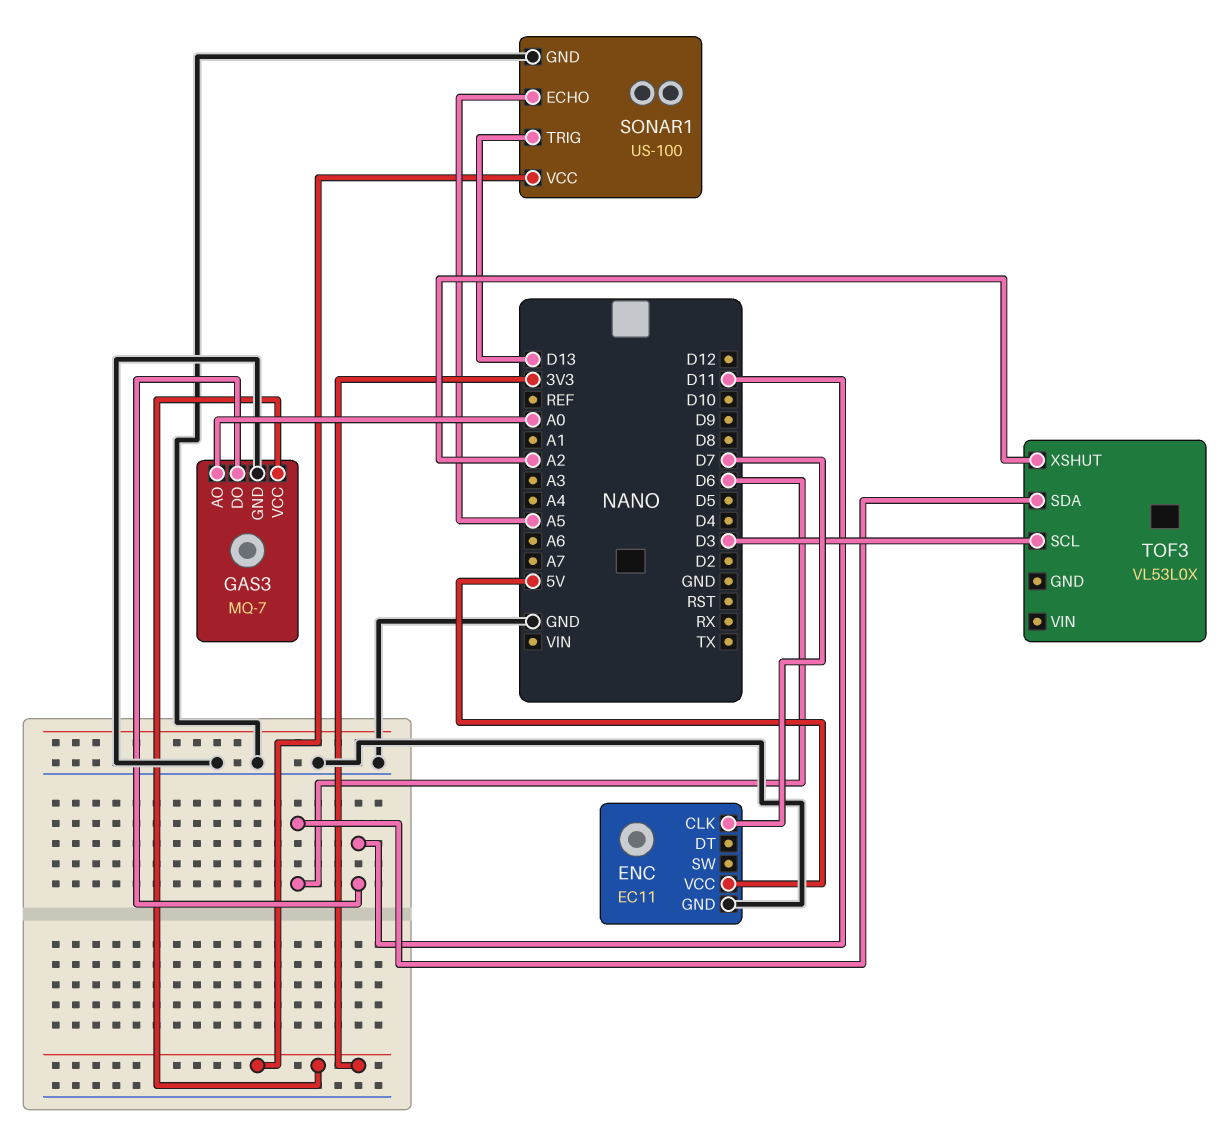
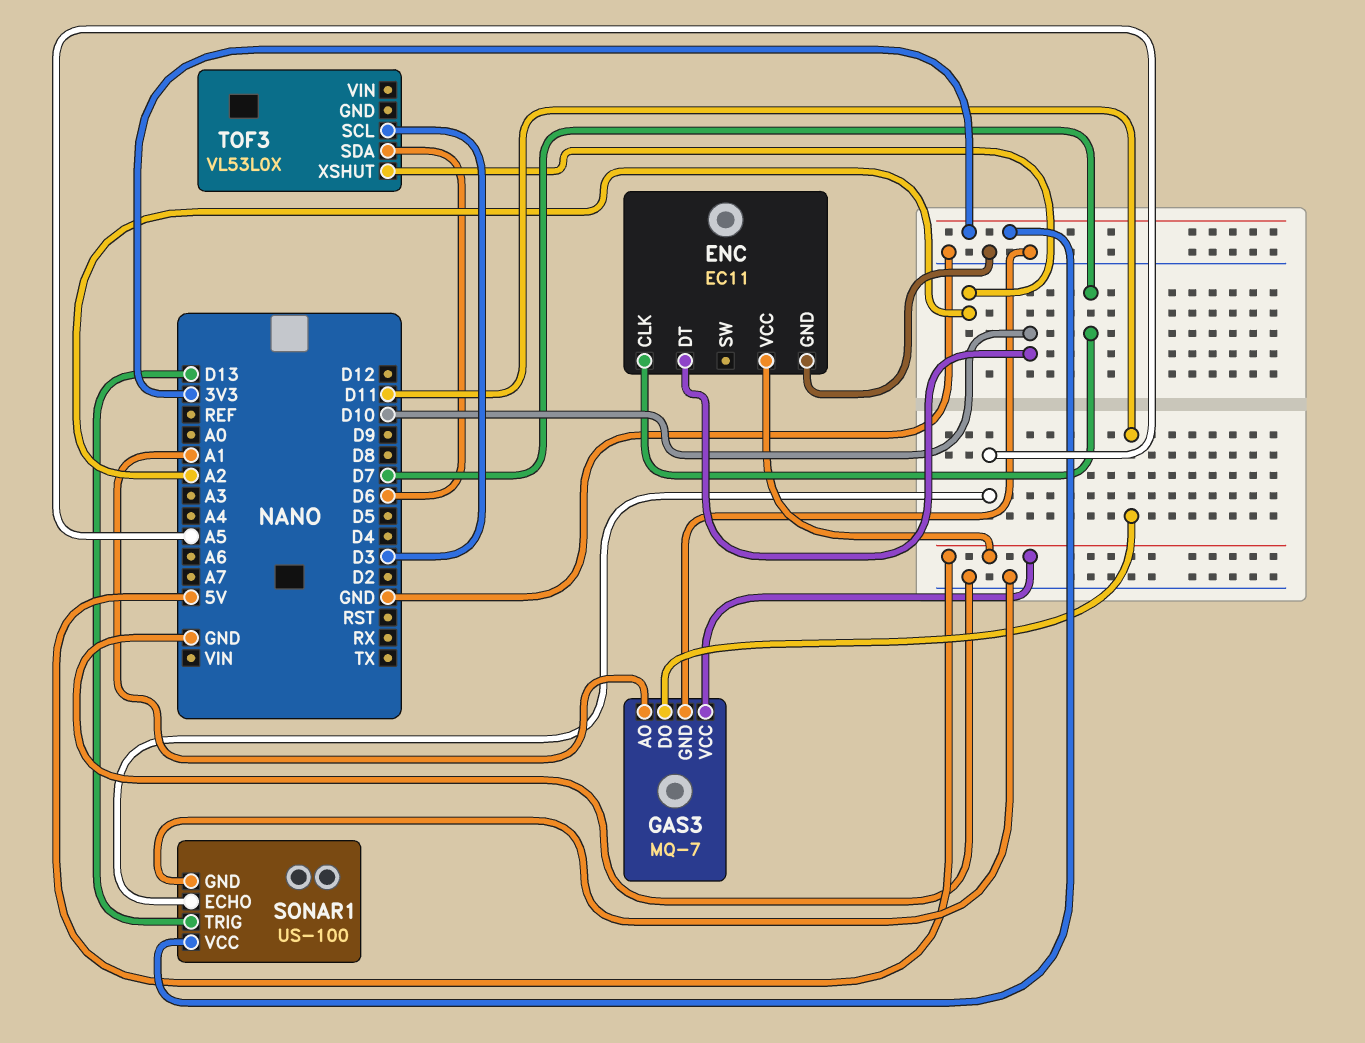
ENC pin DT: none -> D10
GAS3 pin AO: A0 -> A1
GAS3 pin VCC: 3V3 -> 5V

